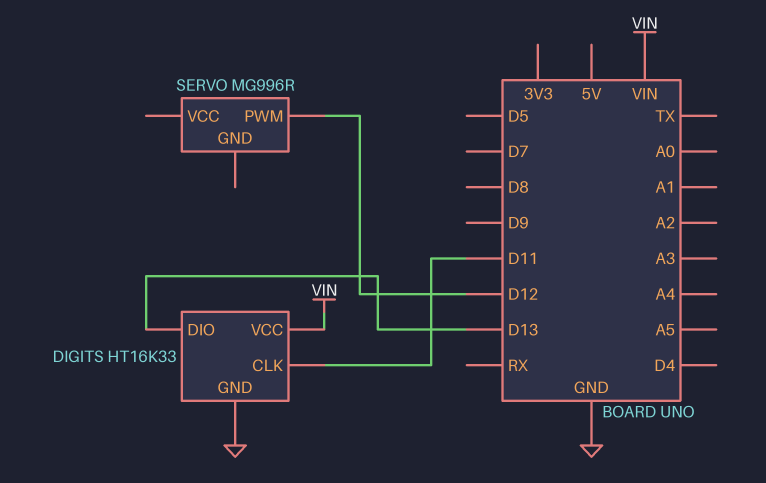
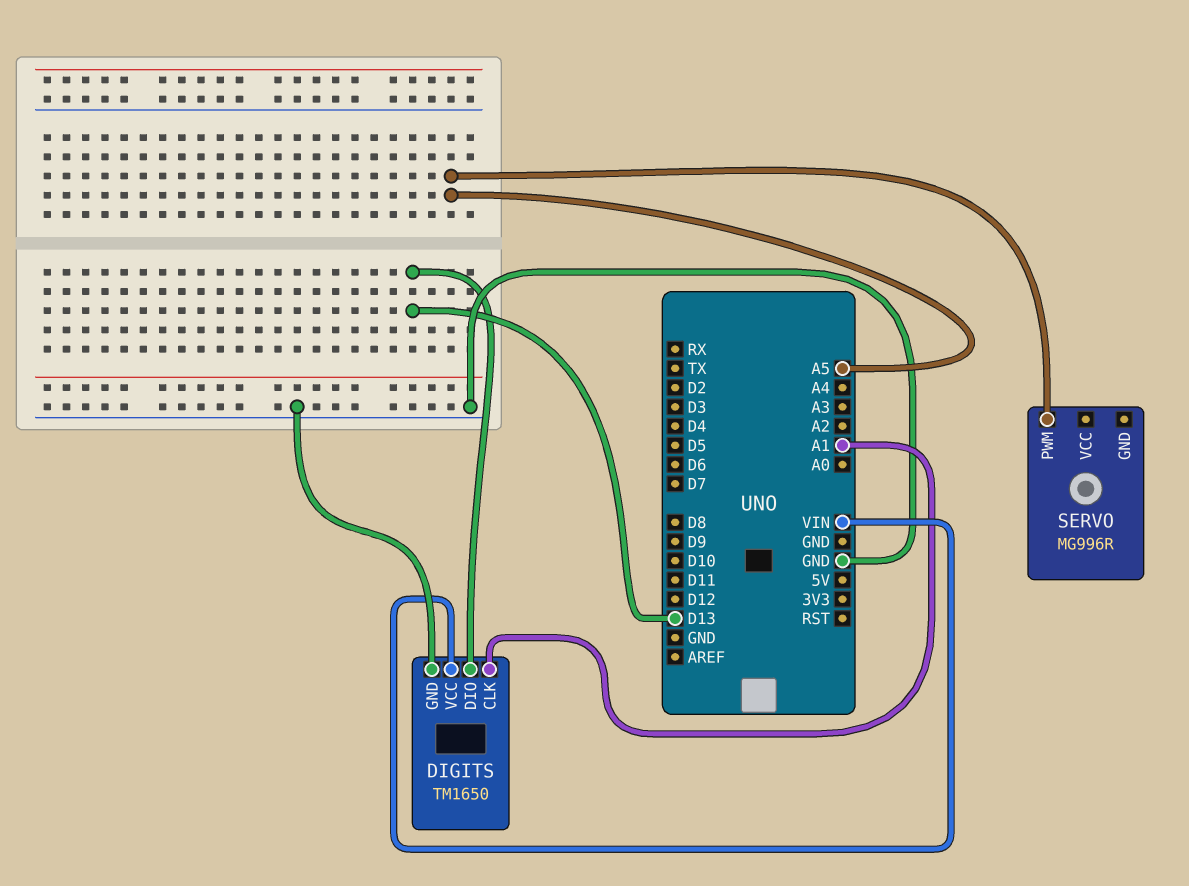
DIGITS: HT16K33 -> TM1650
DIGITS pin CLK: D11 -> A1
SERVO pin PWM: D12 -> A5

